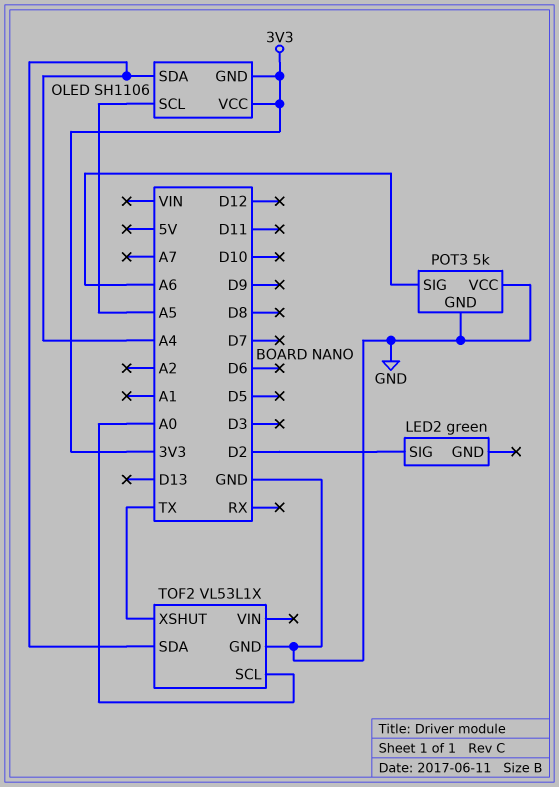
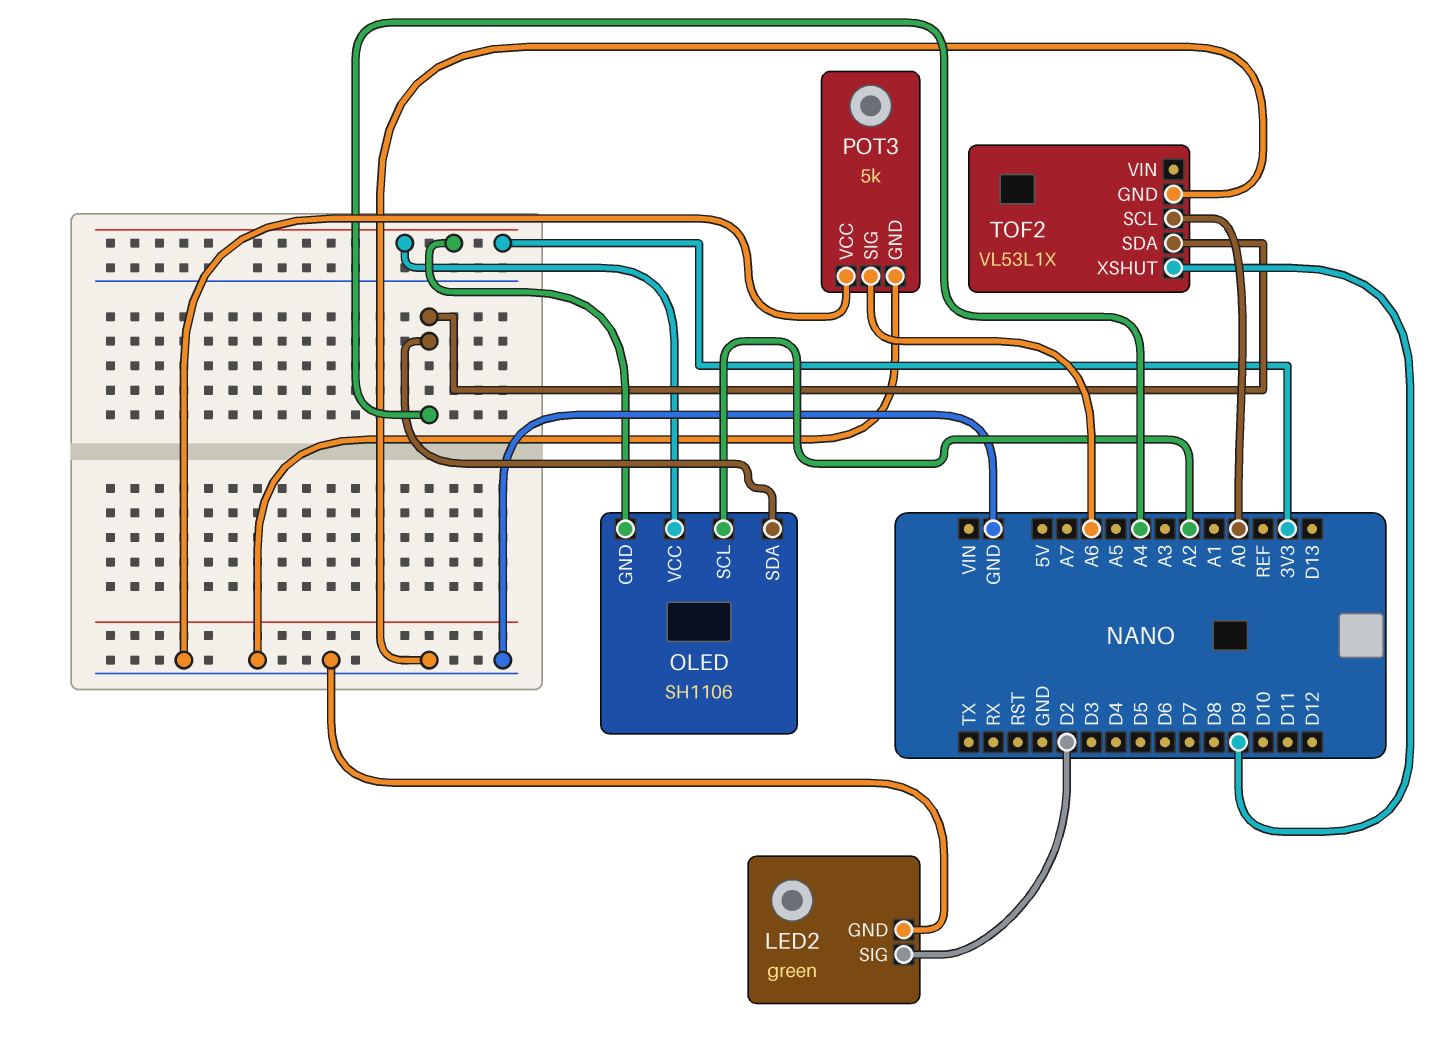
LED2 pin GND: none -> GND
OLED pin SCL: A5 -> A2
TOF2 pin XSHUT: TX -> D9

